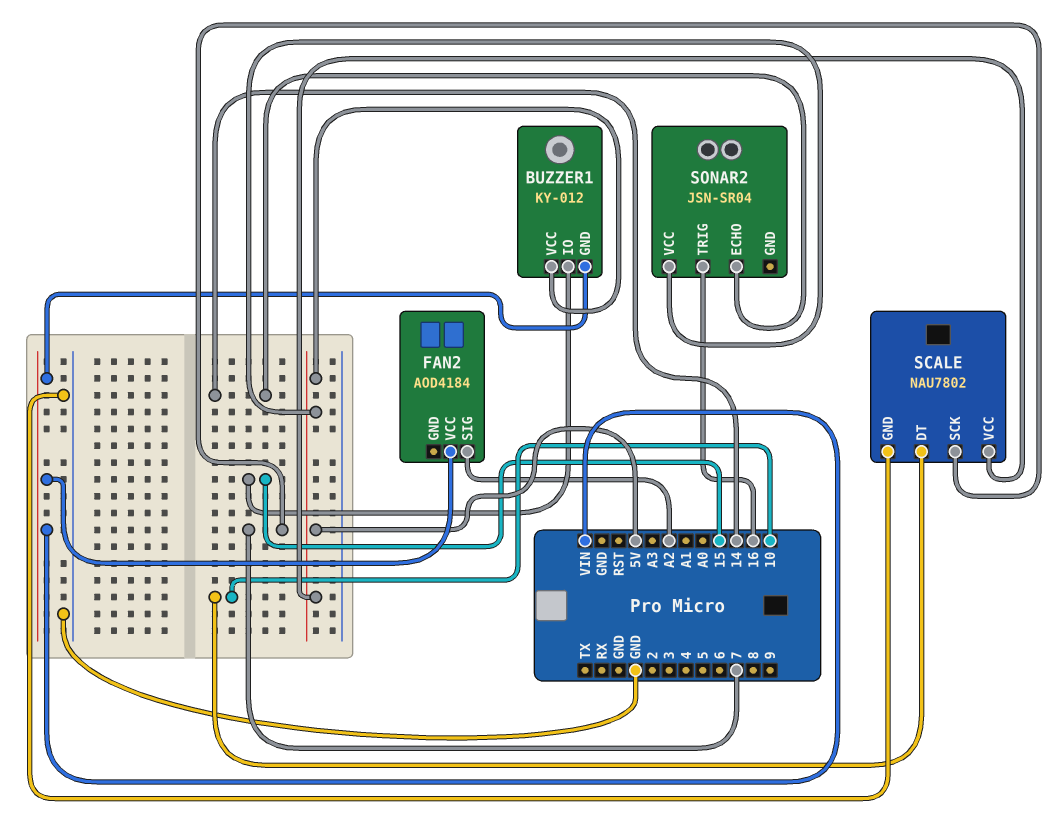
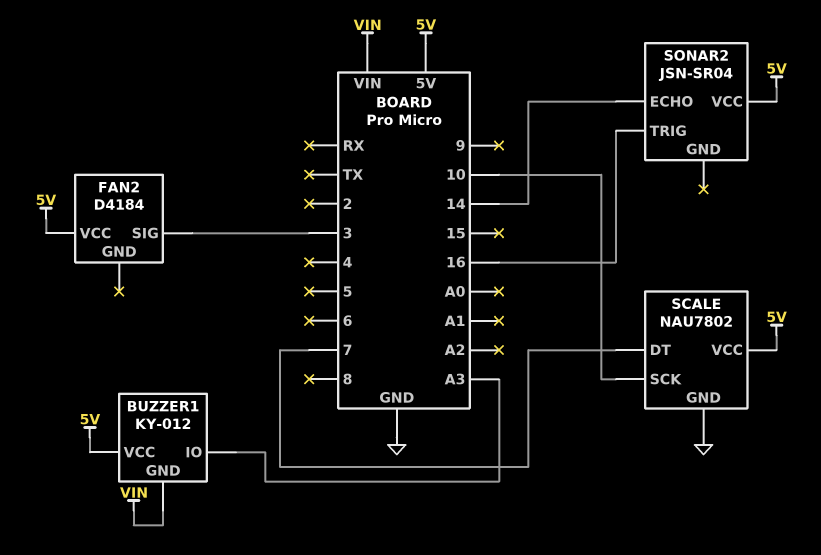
BUZZER1 pin IO: 15 -> A3
FAN2: AOD4184 -> D4184
FAN2 pin SIG: A2 -> 3
FAN2 pin VCC: VIN -> 5V
SCALE pin DT: 10 -> 7
SCALE pin SCK: 7 -> 10

